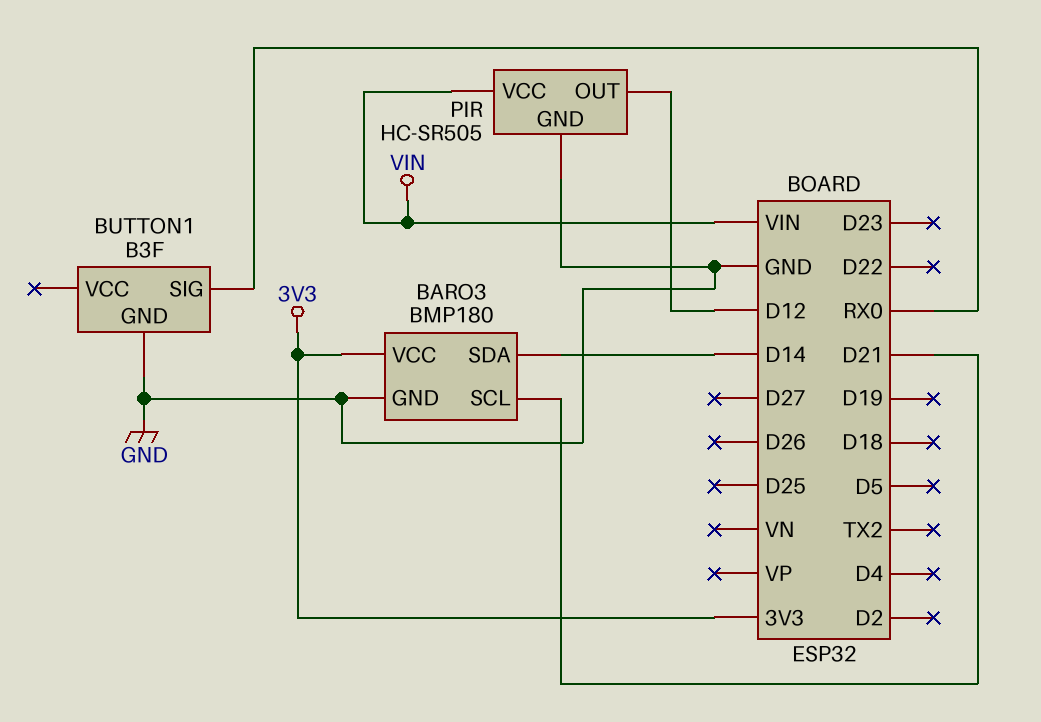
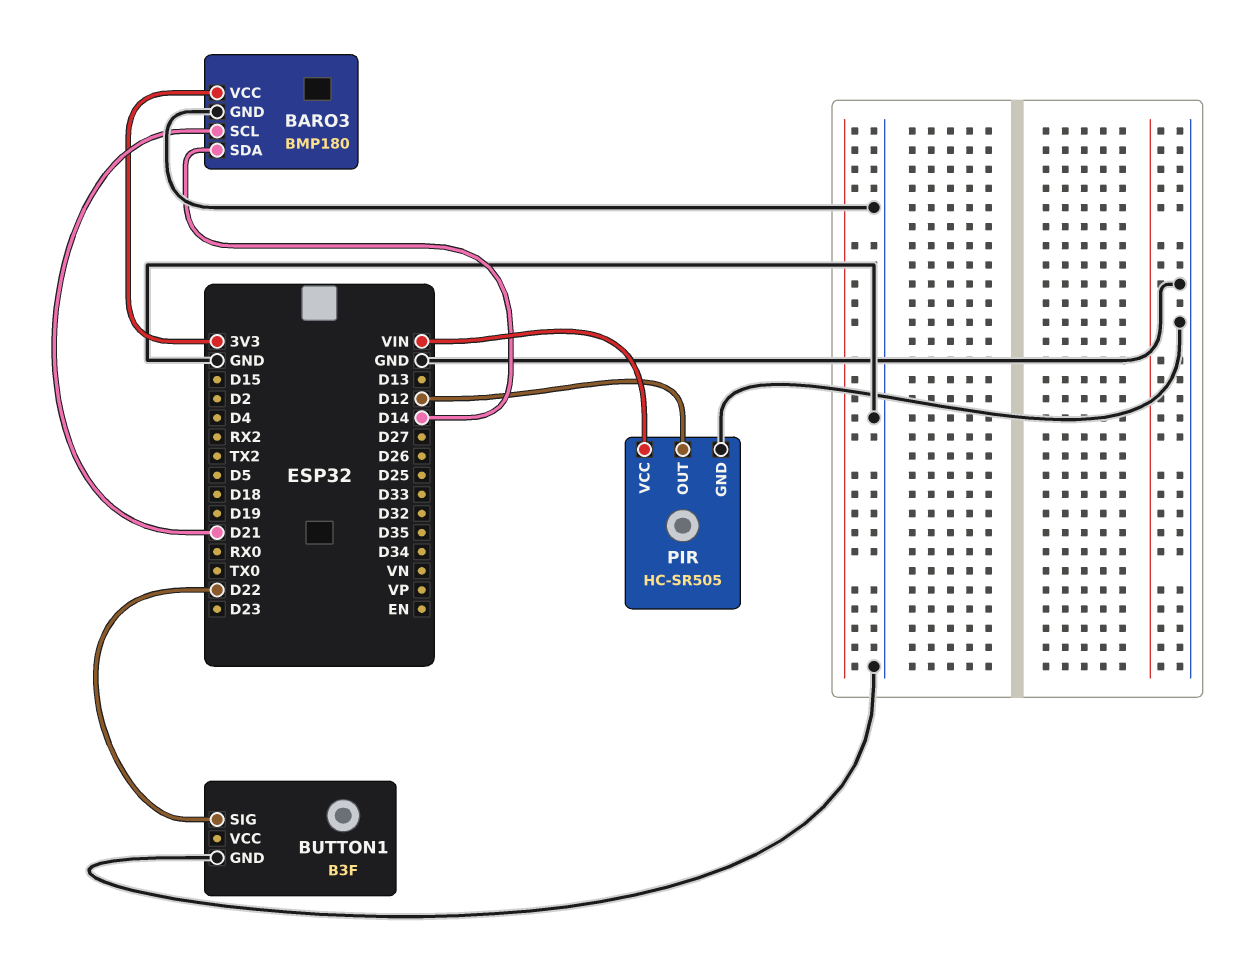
BUTTON1 pin SIG: RX0 -> D22

